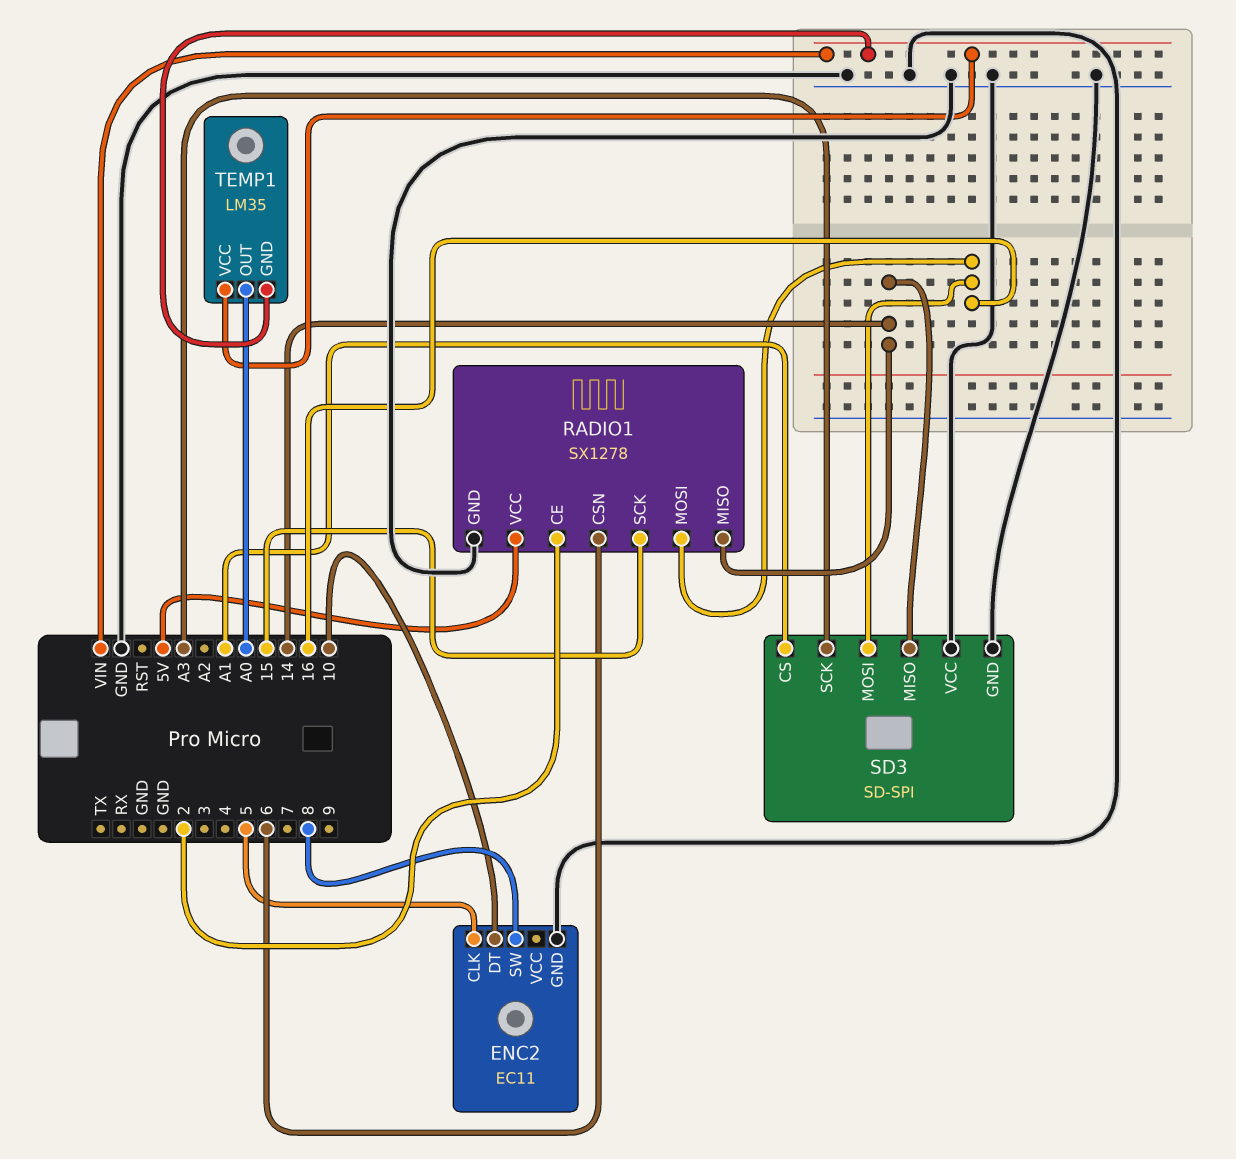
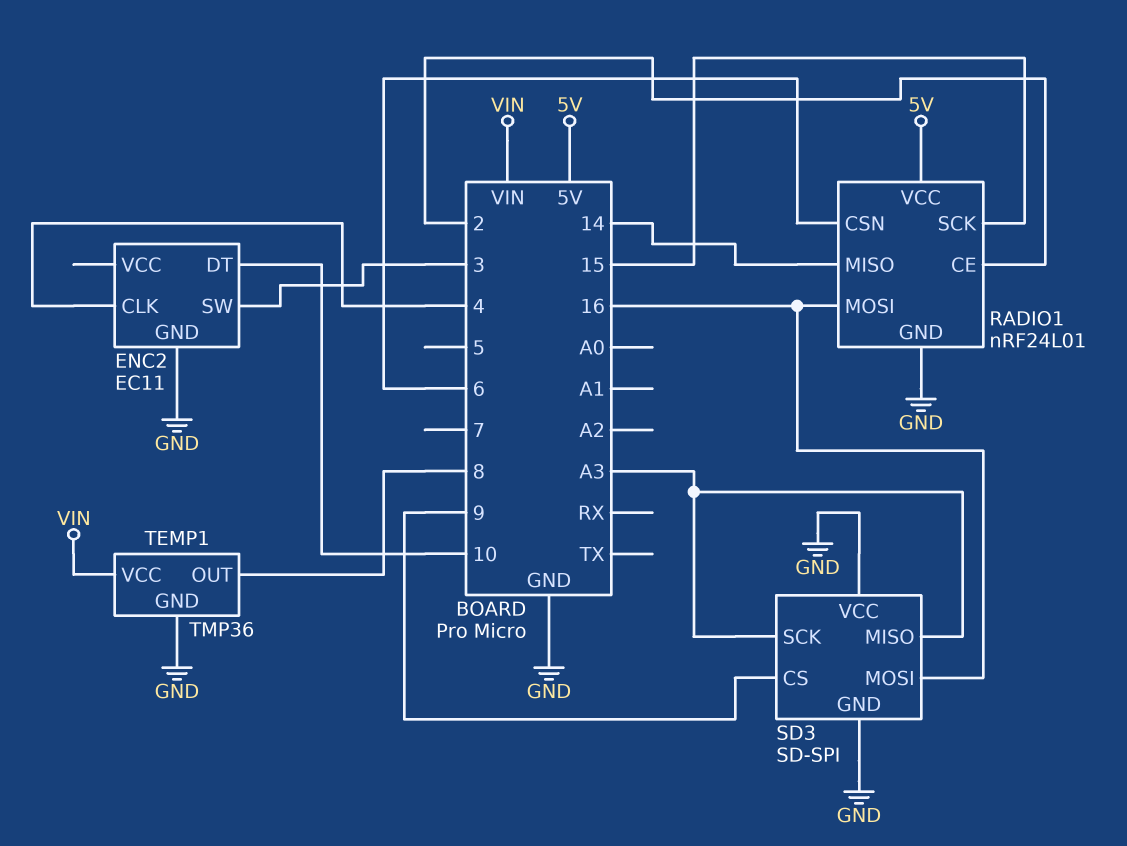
ENC2 pin CLK: 5 -> 4
ENC2 pin SW: 8 -> 3
RADIO1: SX1278 -> nRF24L01
SD3 pin CS: A1 -> 9
SD3 pin MISO: 14 -> A3
TEMP1: LM35 -> TMP36
TEMP1 pin GND: VIN -> GND
TEMP1 pin OUT: A0 -> 8

